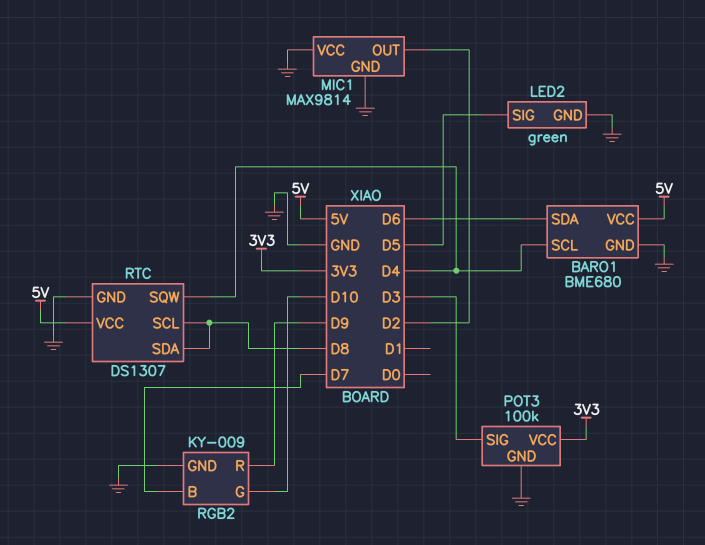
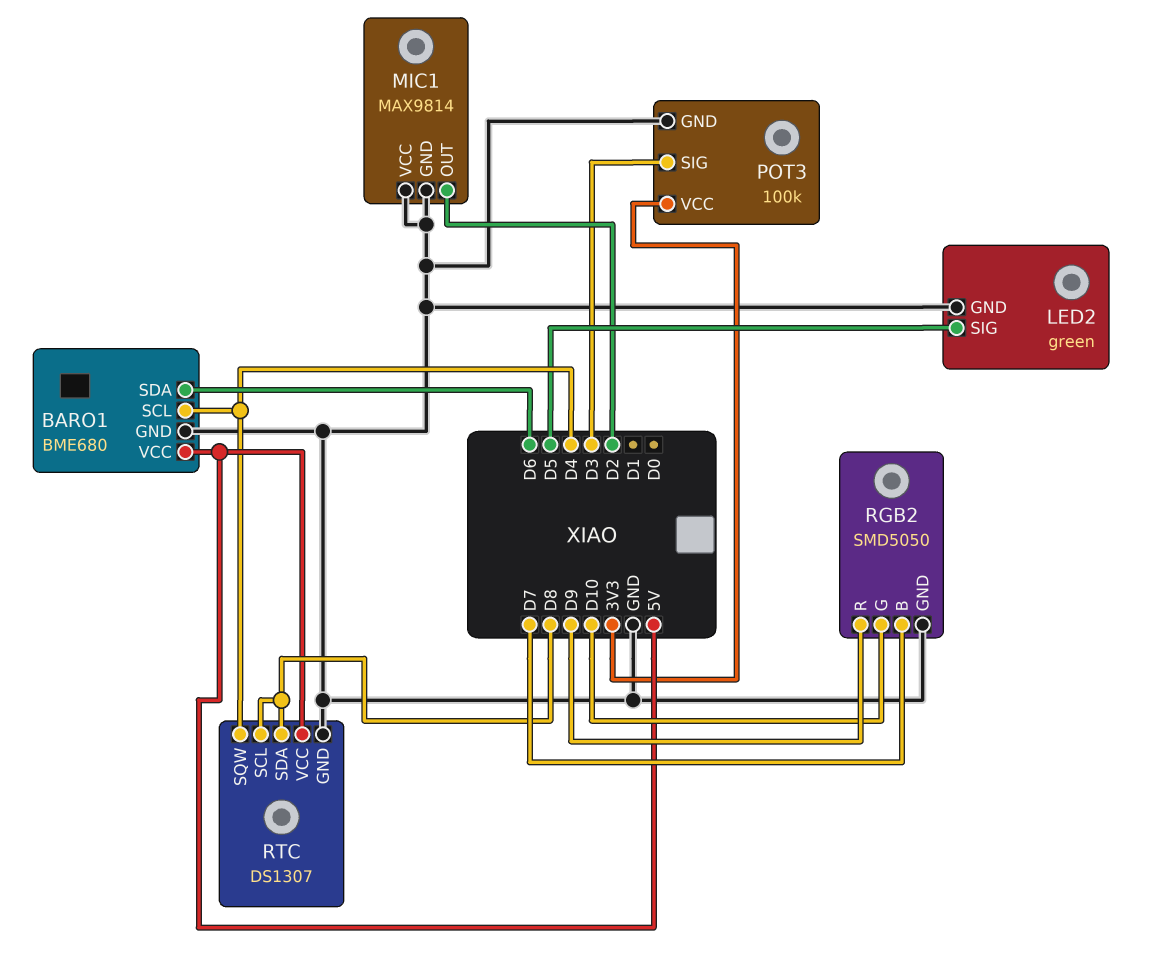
RGB2: KY-009 -> SMD5050

